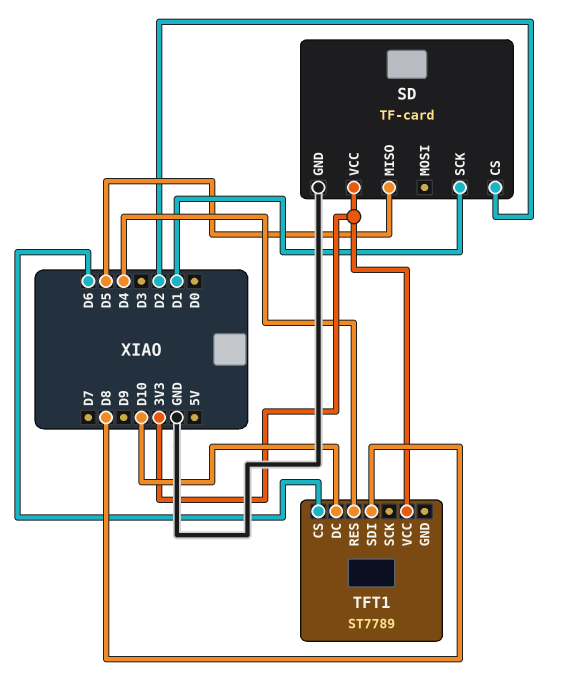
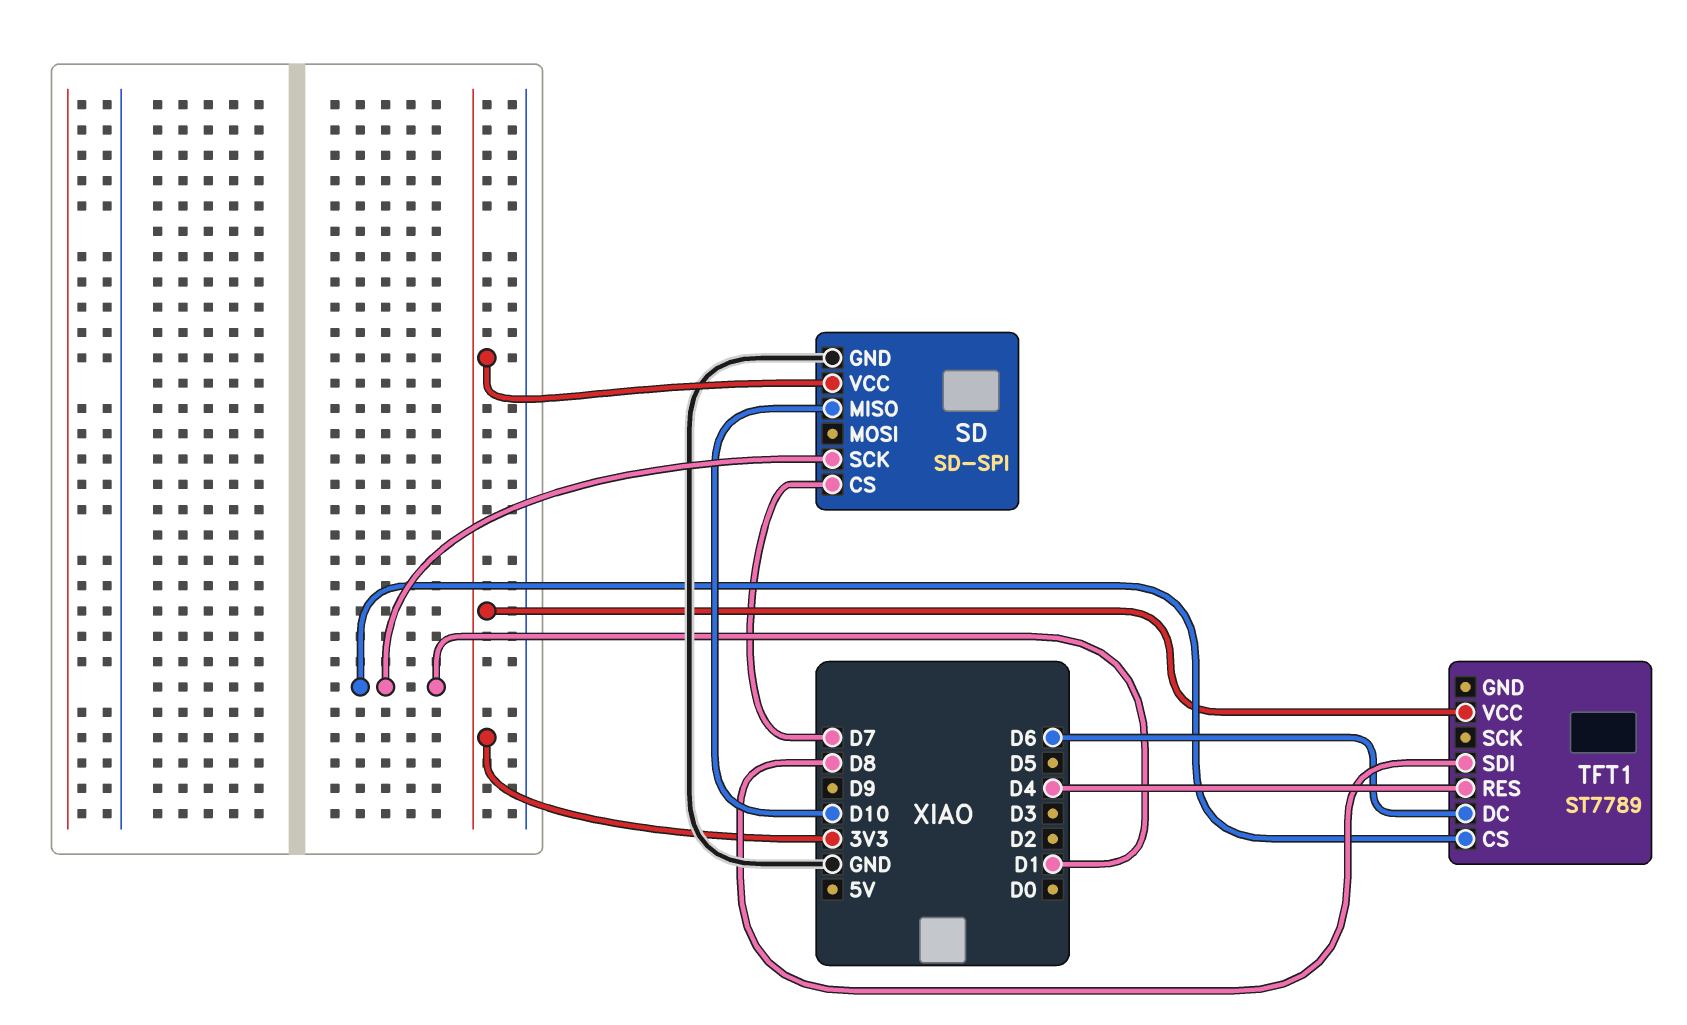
SD: TF-card -> SD-SPI
SD pin CS: D2 -> D7
SD pin MISO: D5 -> D10
TFT1 pin CS: D6 -> D1
TFT1 pin DC: D10 -> D6

